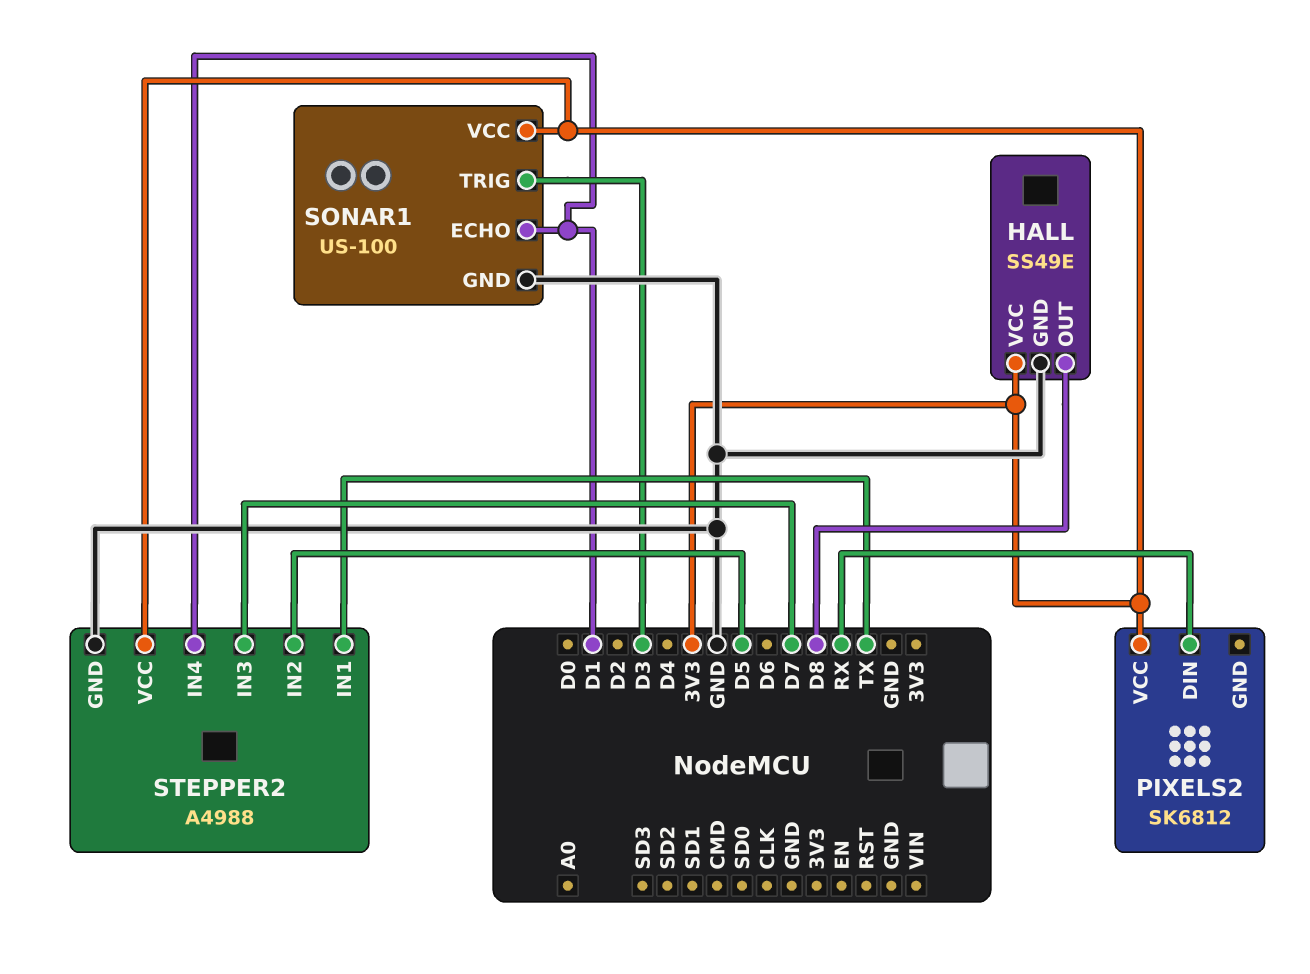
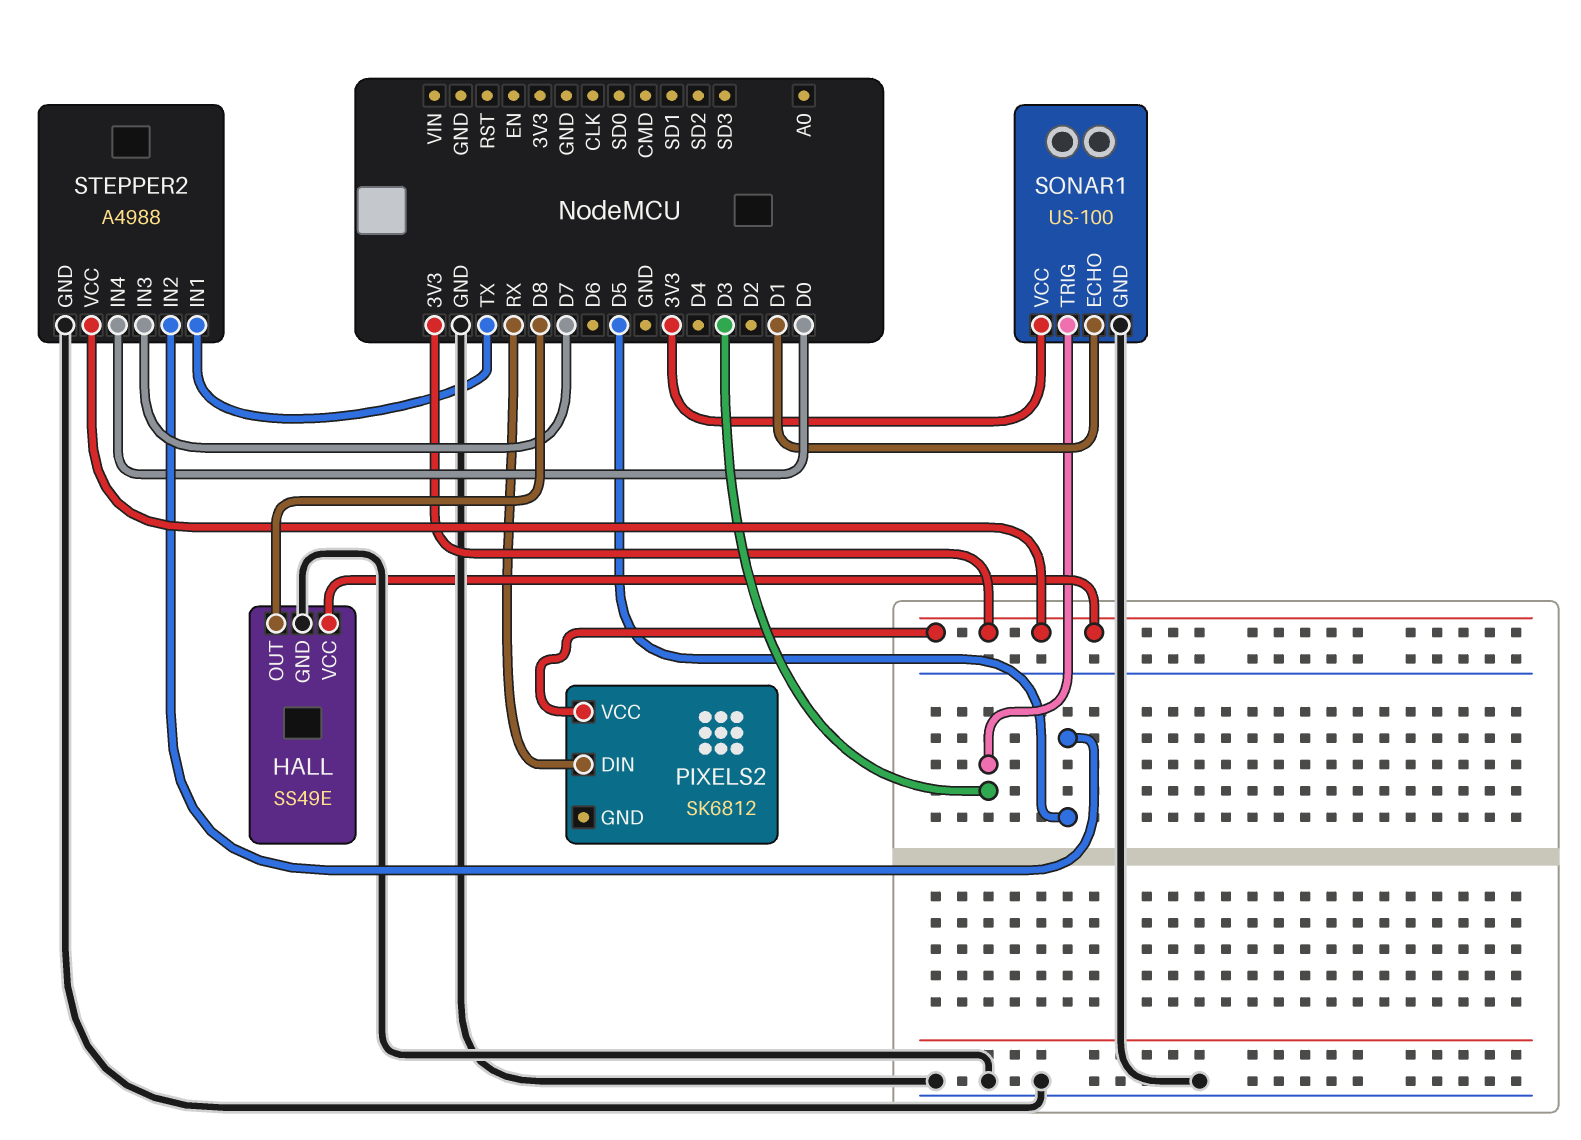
STEPPER2 pin IN4: D1 -> D0

